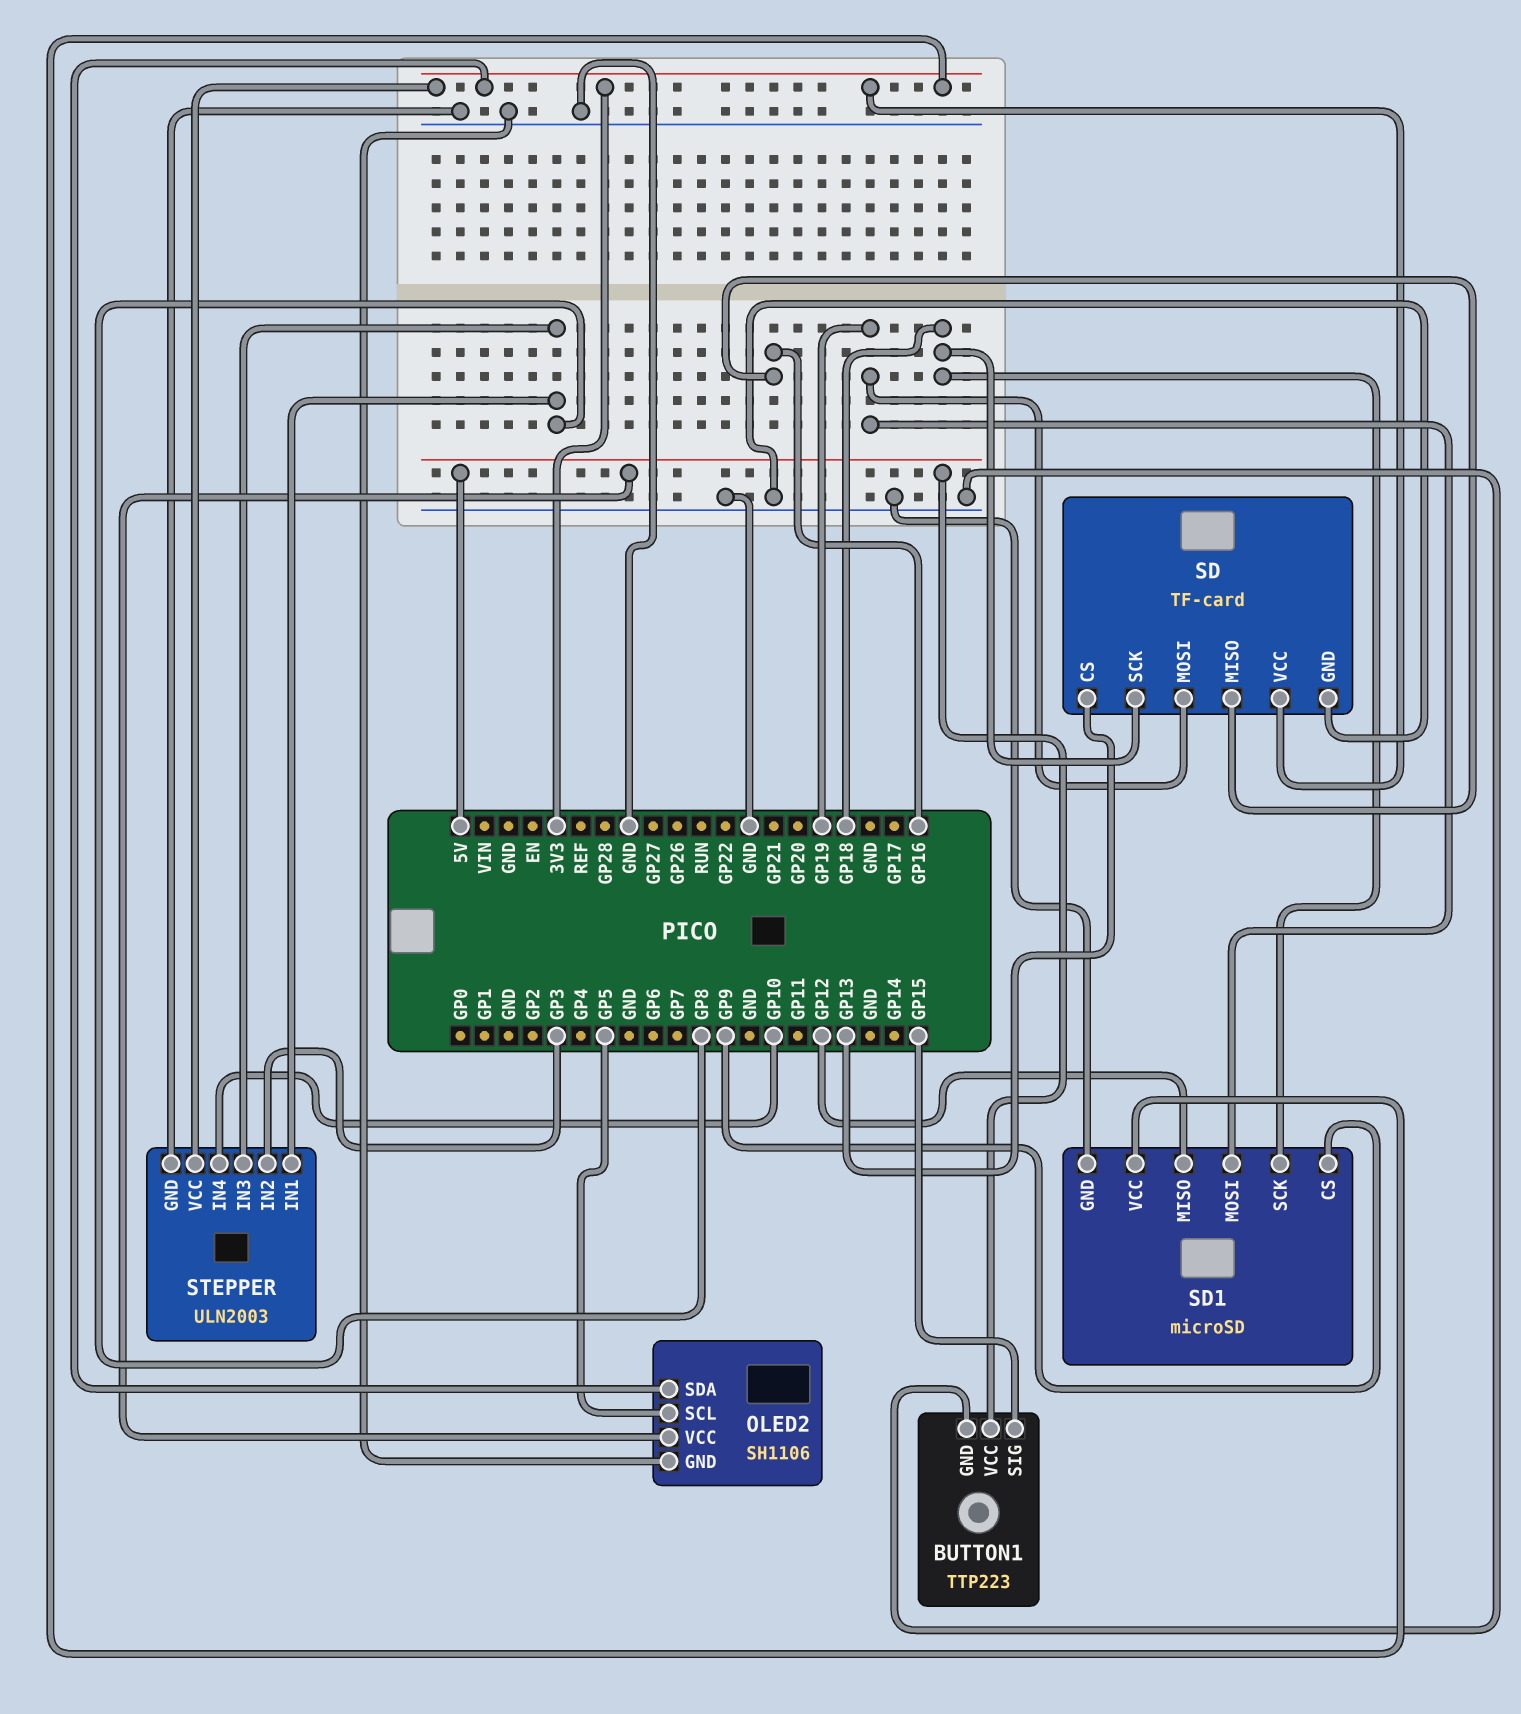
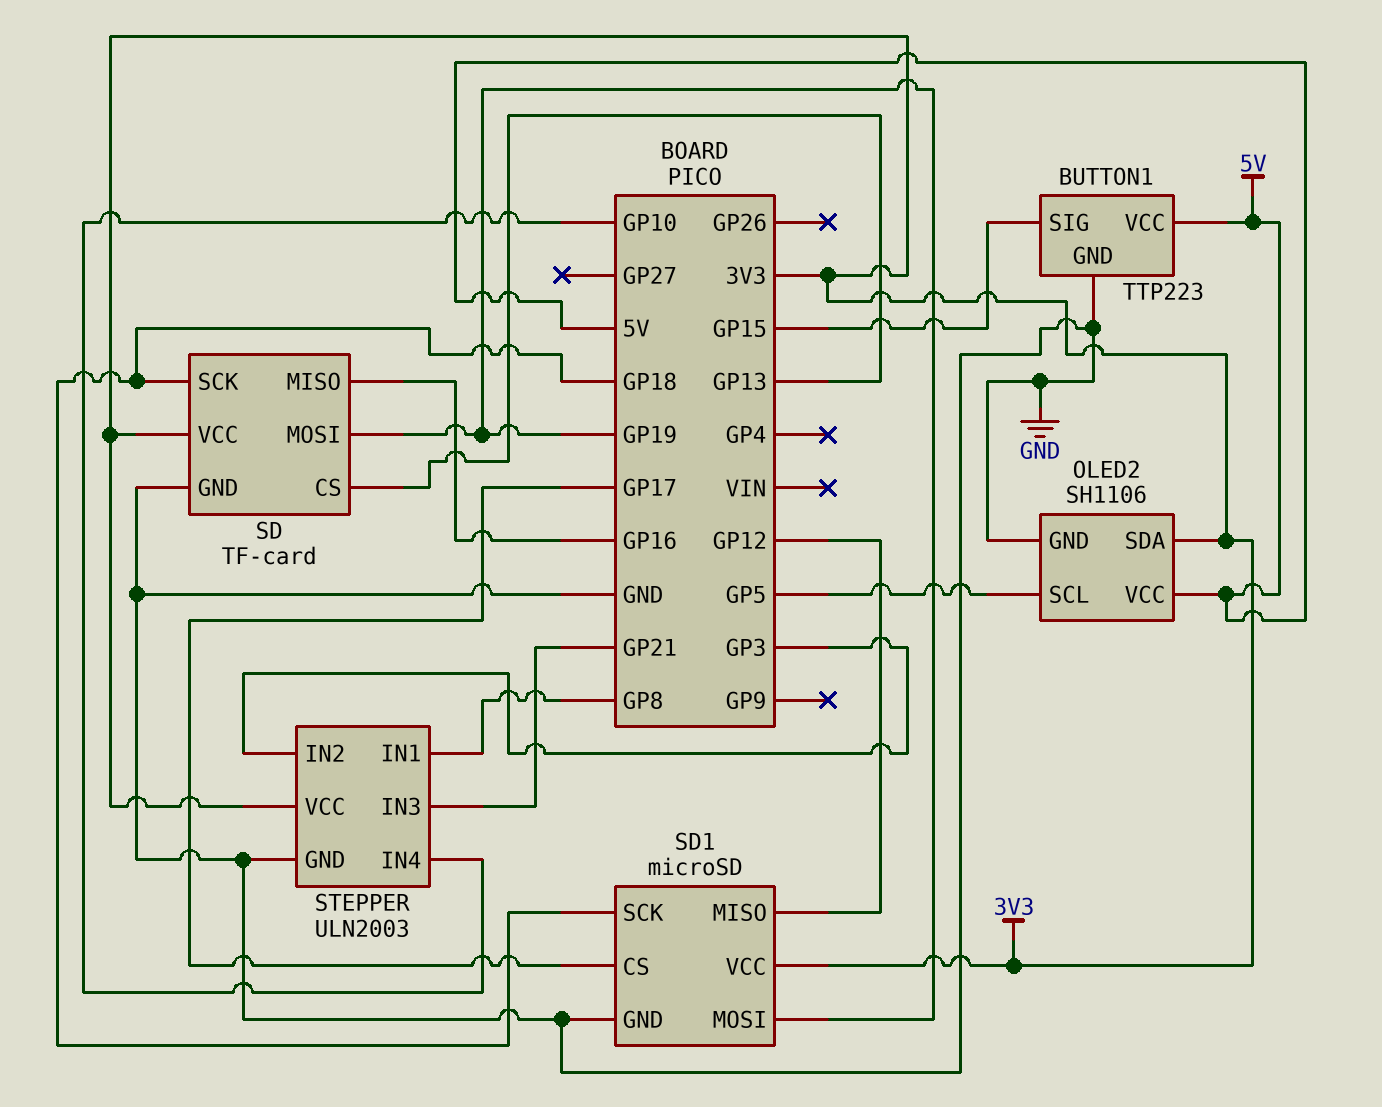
SD1 pin CS: GP9 -> GP17
STEPPER pin IN3: GP8 -> GP21

